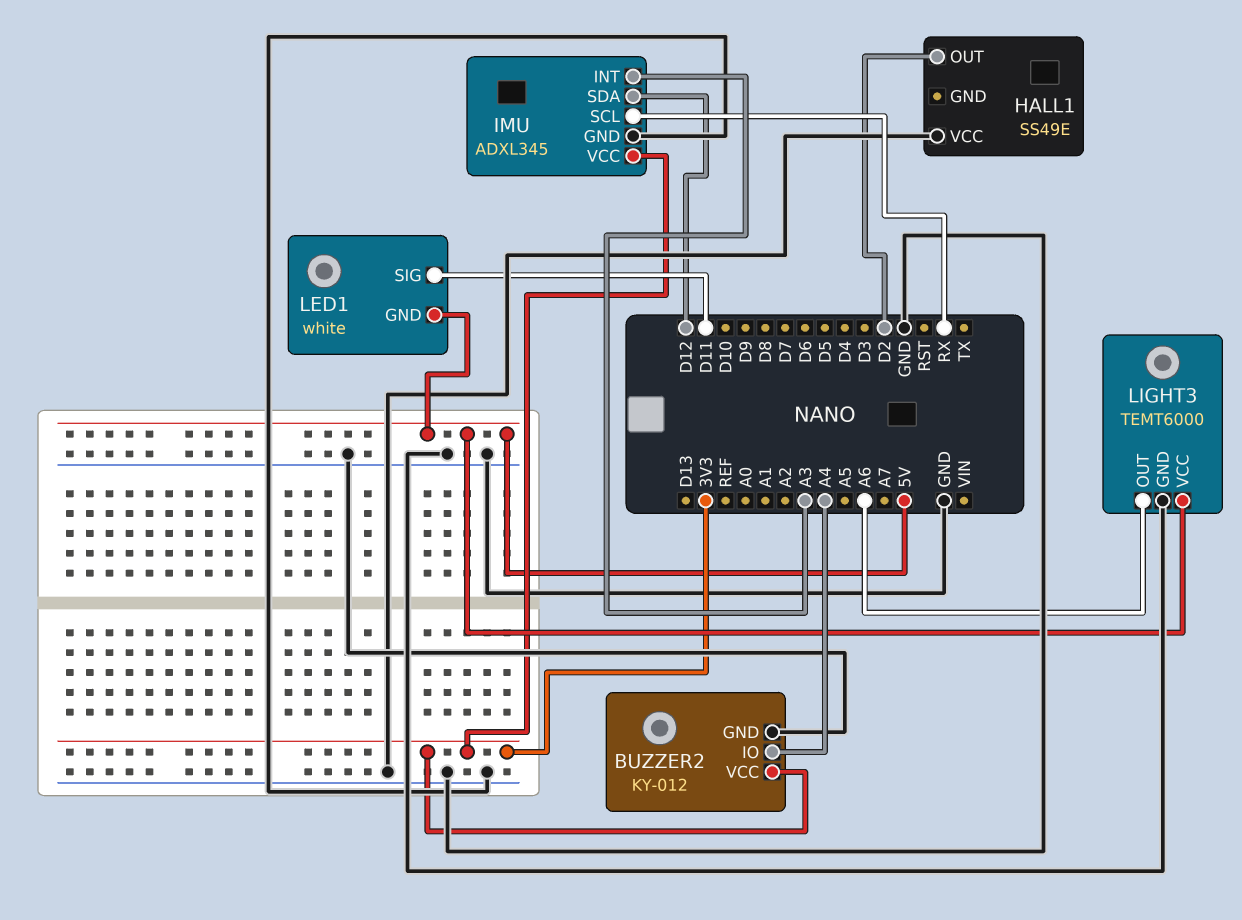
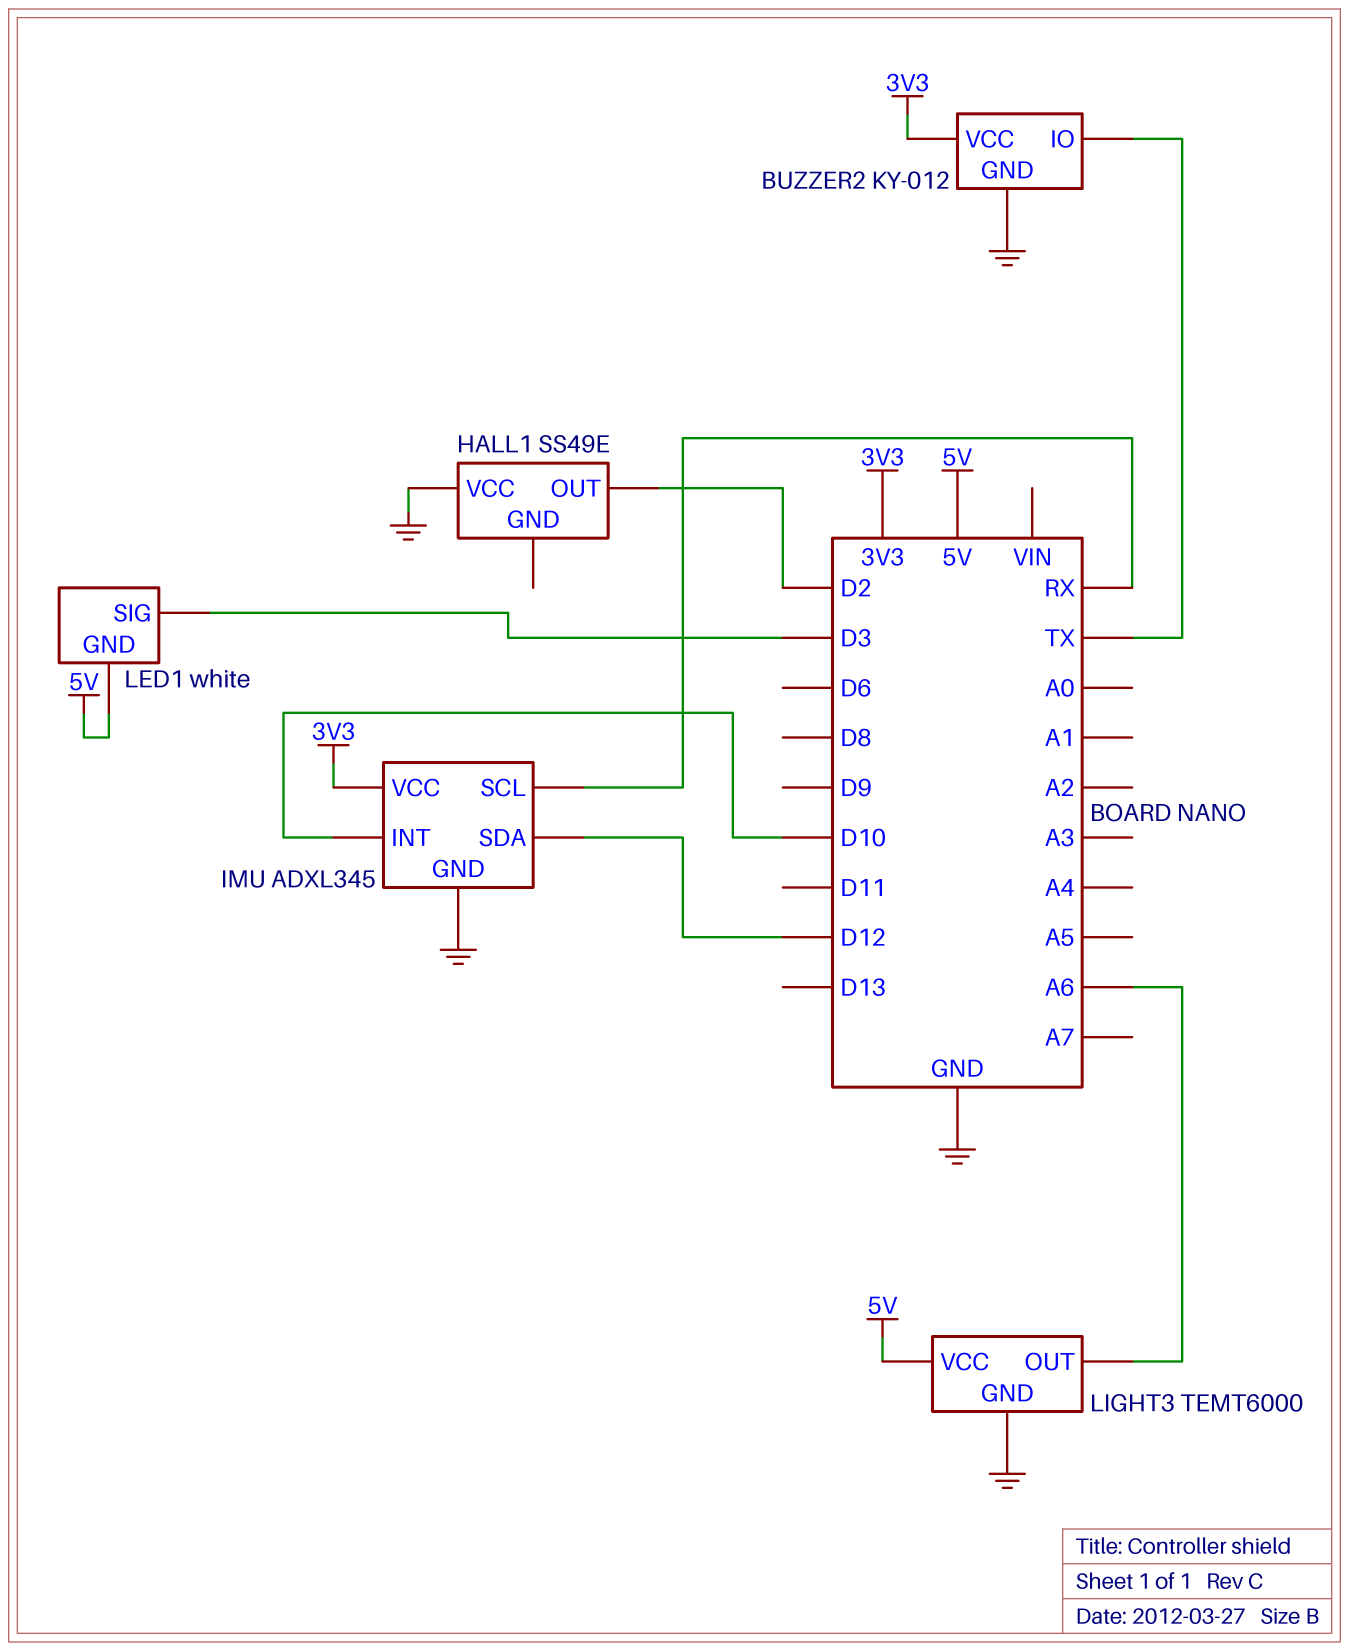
BUZZER2 pin IO: A4 -> TX
IMU pin INT: A3 -> D10
LED1 pin SIG: D11 -> D3

